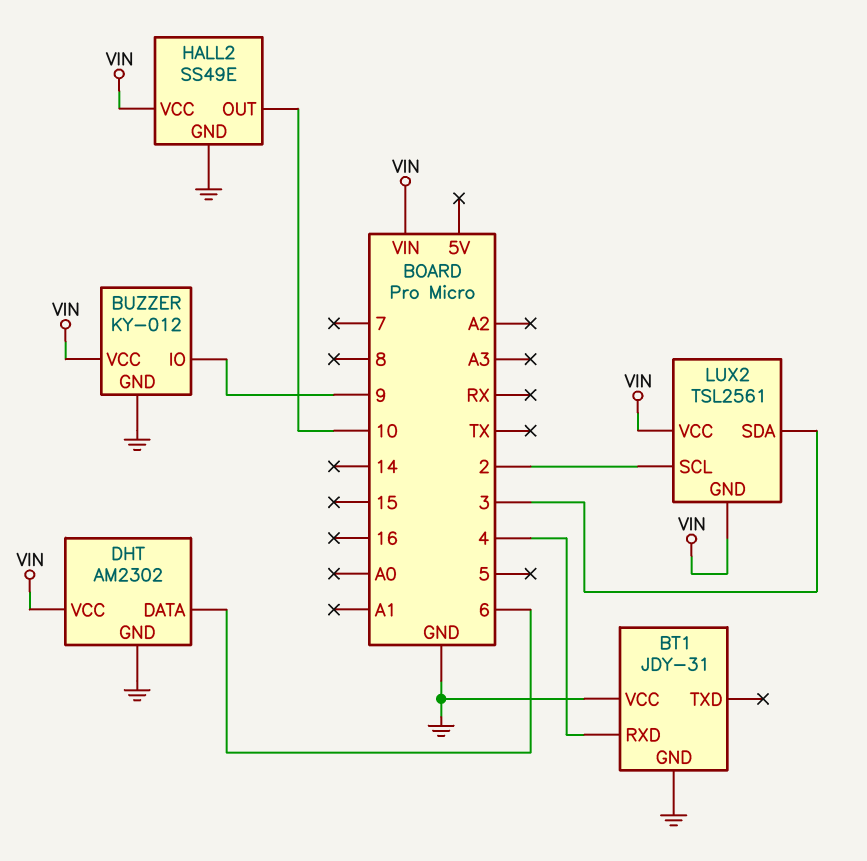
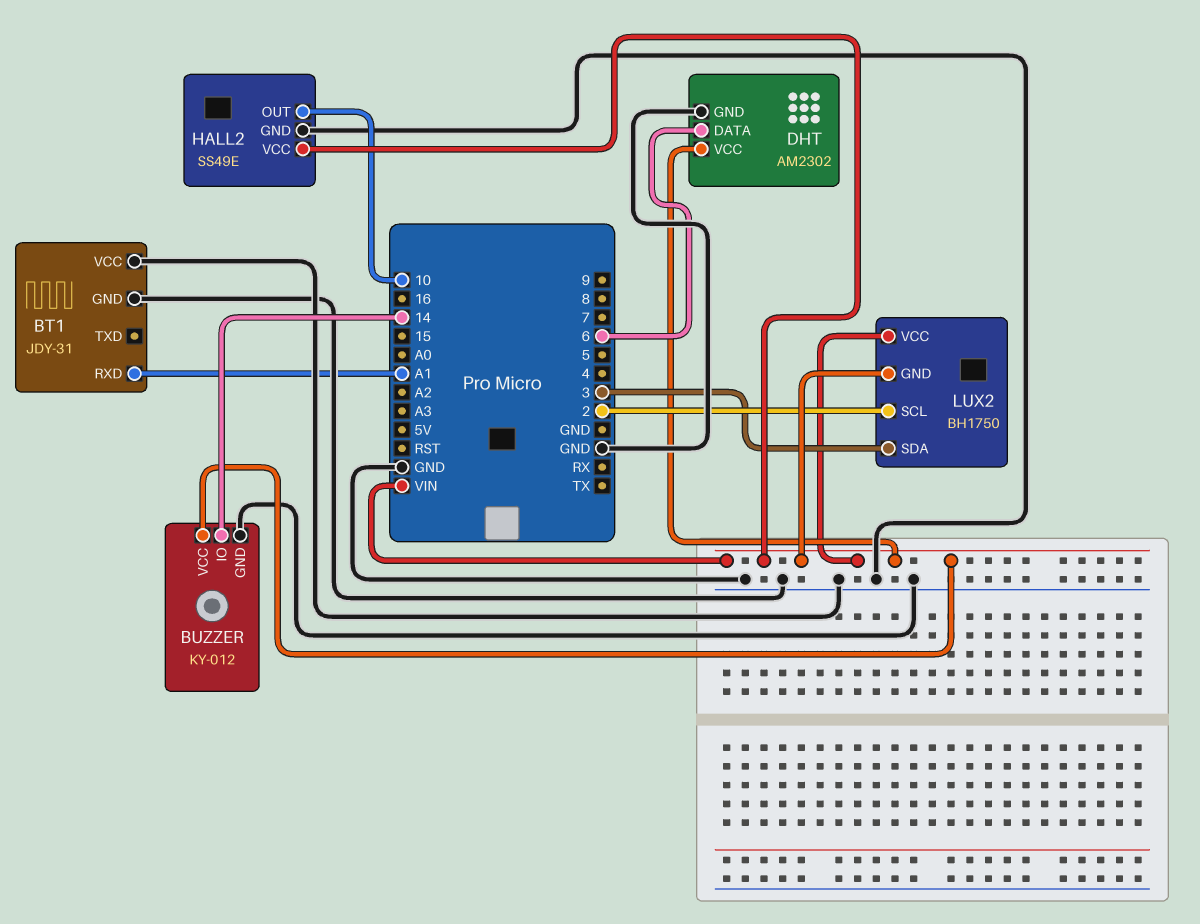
BT1 pin RXD: 4 -> A1
BUZZER pin IO: 9 -> 14
LUX2: TSL2561 -> BH1750

